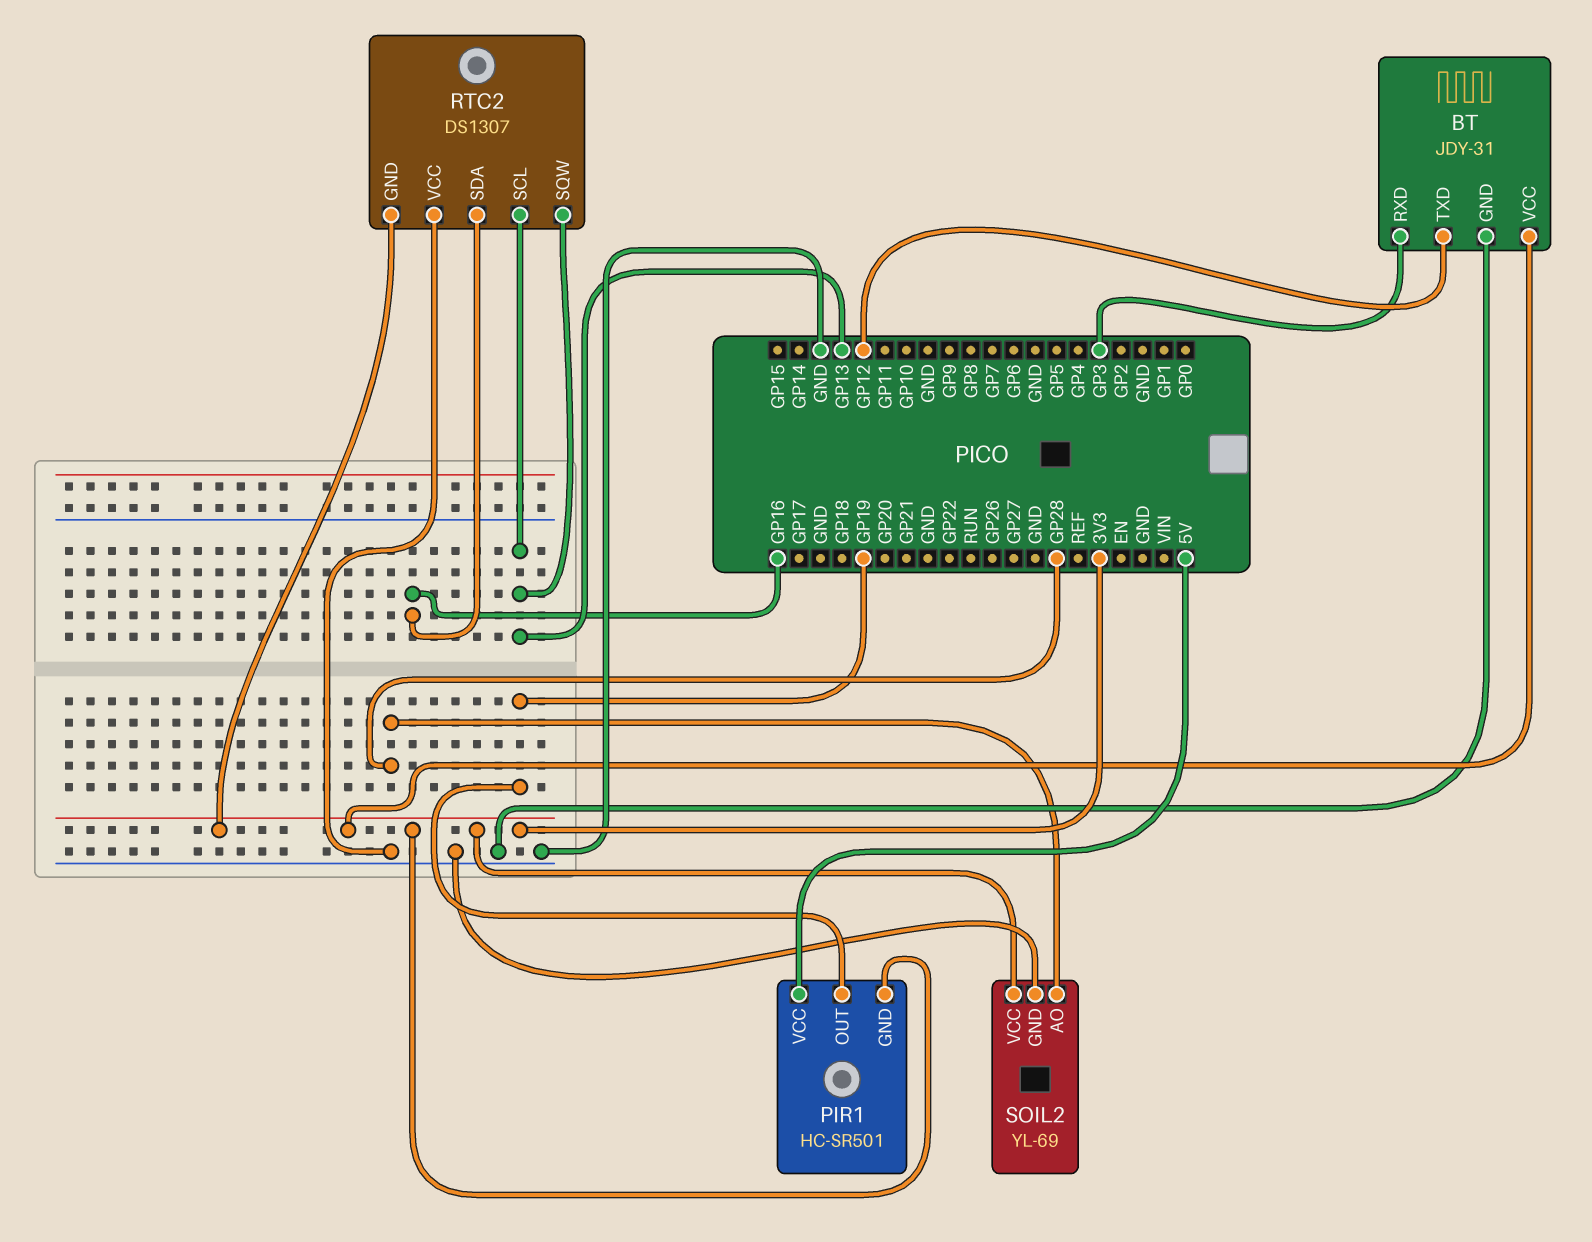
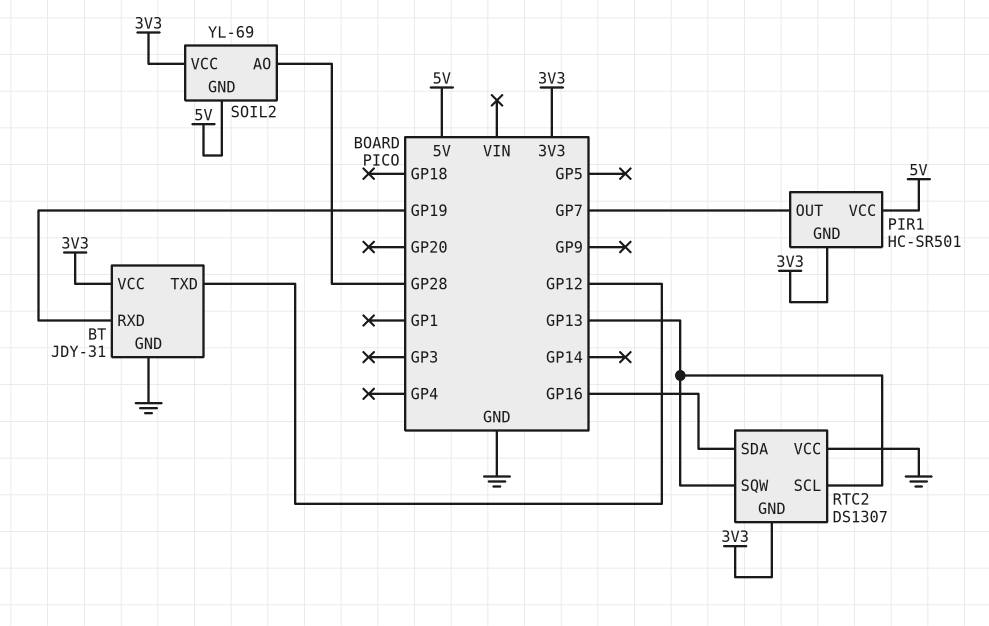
BT pin RXD: GP3 -> GP19
PIR1 pin OUT: GP19 -> GP7
SOIL2 pin GND: GND -> 5V

